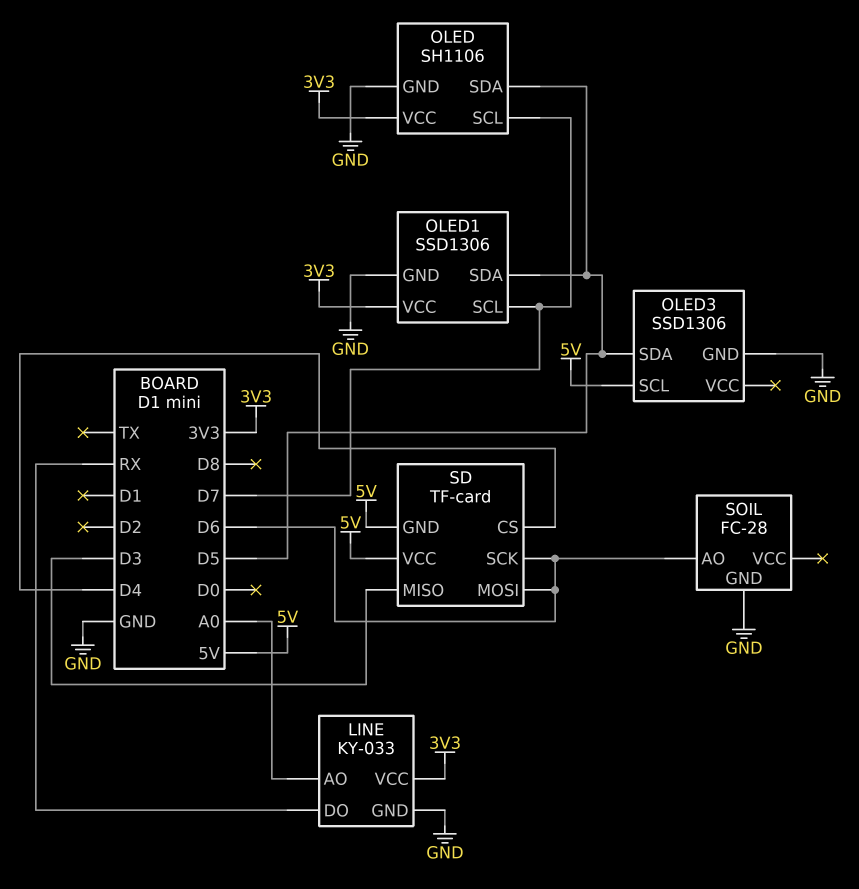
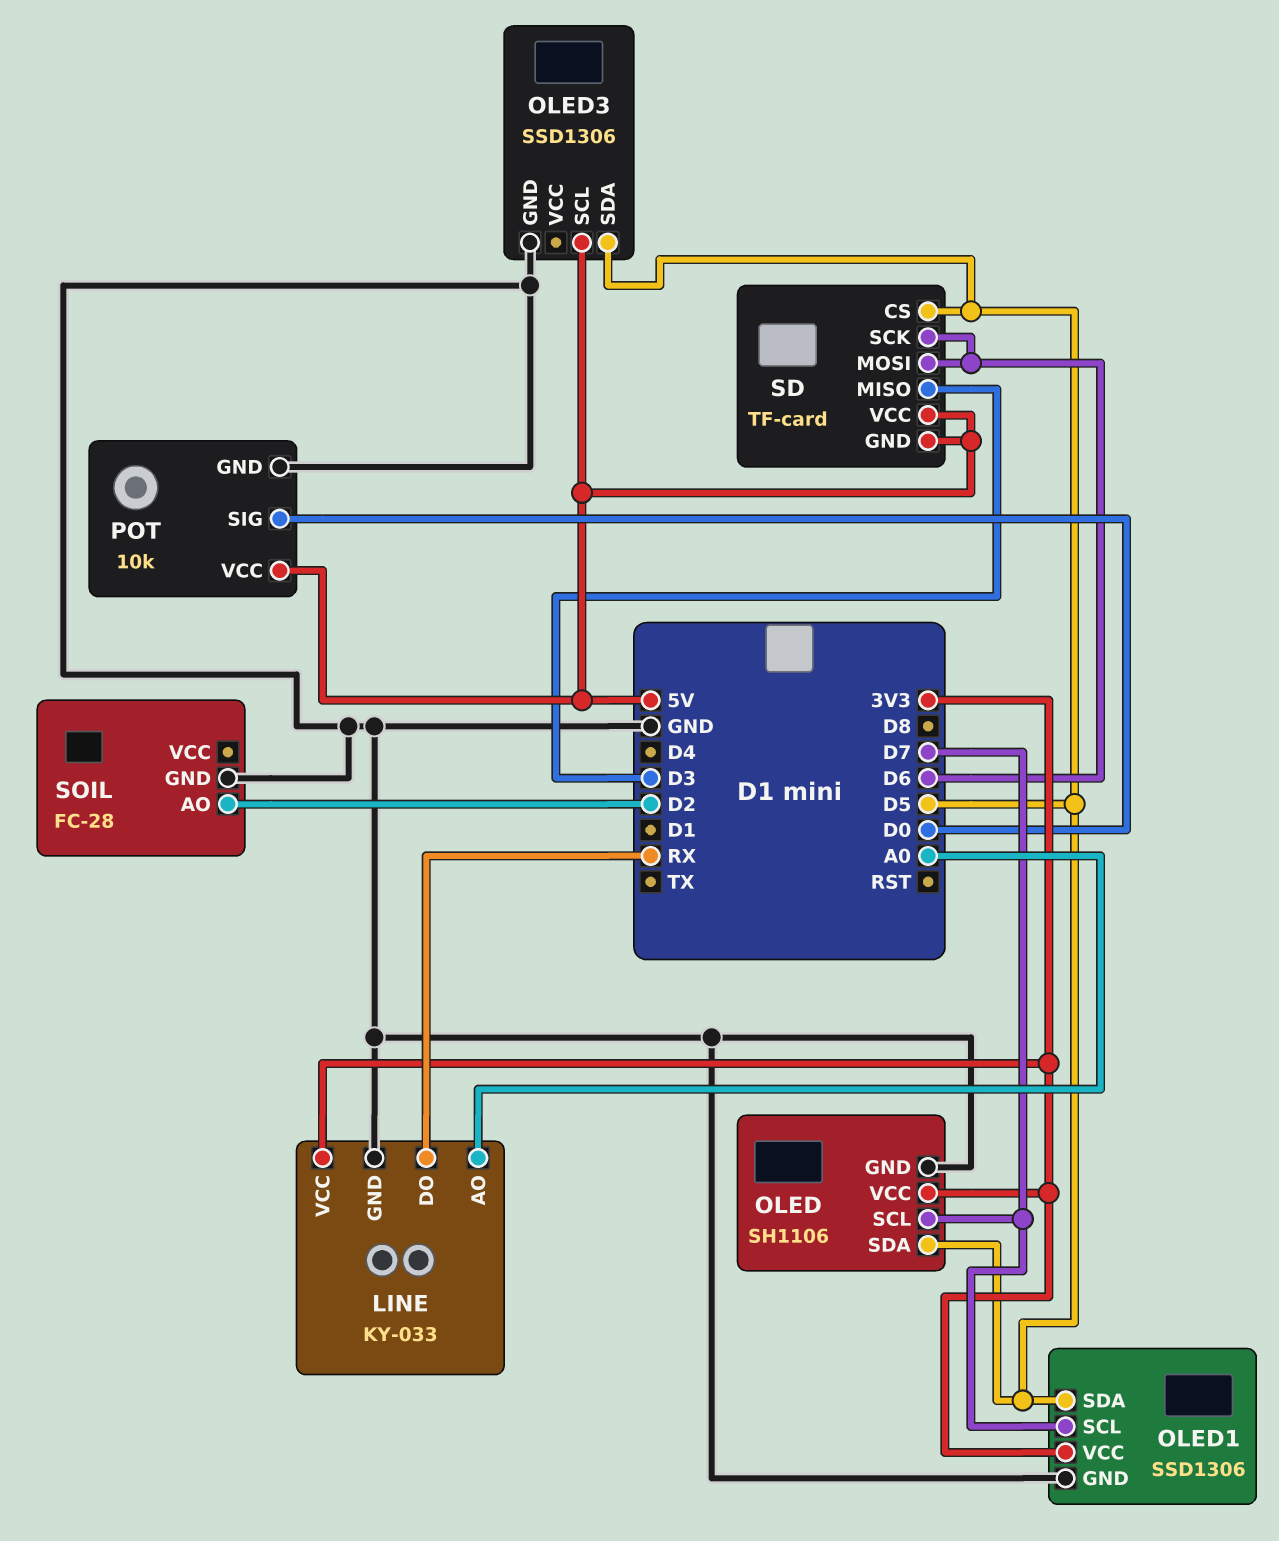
POT: none -> 10k
POT pin GND: none -> GND
POT pin SIG: none -> D0
POT pin VCC: none -> 5V
SD pin CS: D4 -> D5
SOIL pin AO: D6 -> D2

